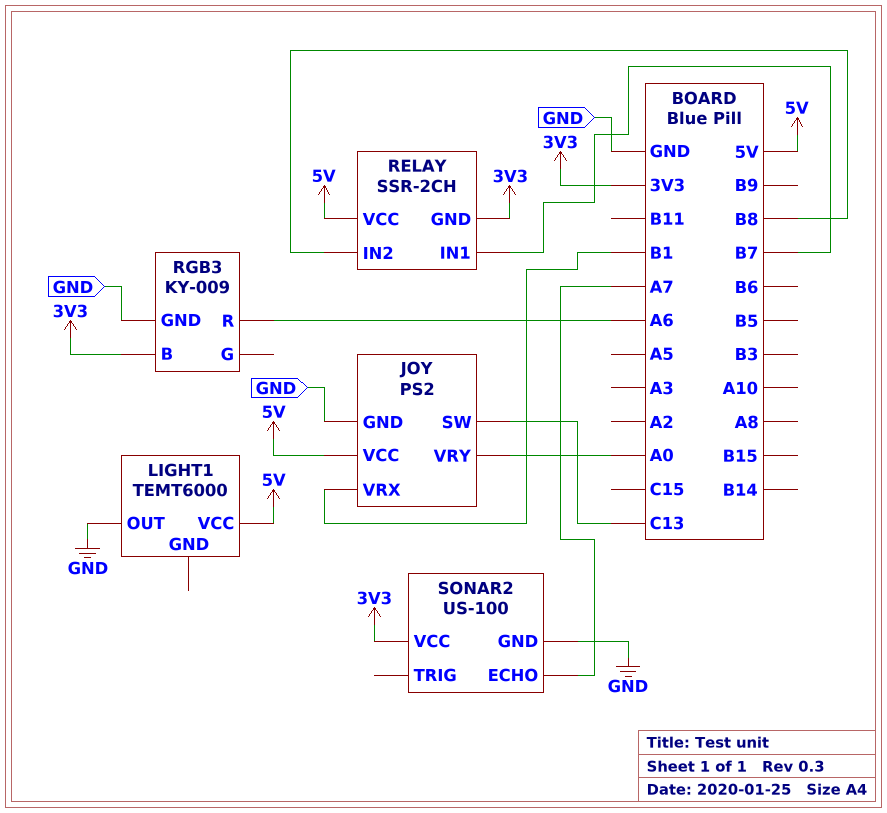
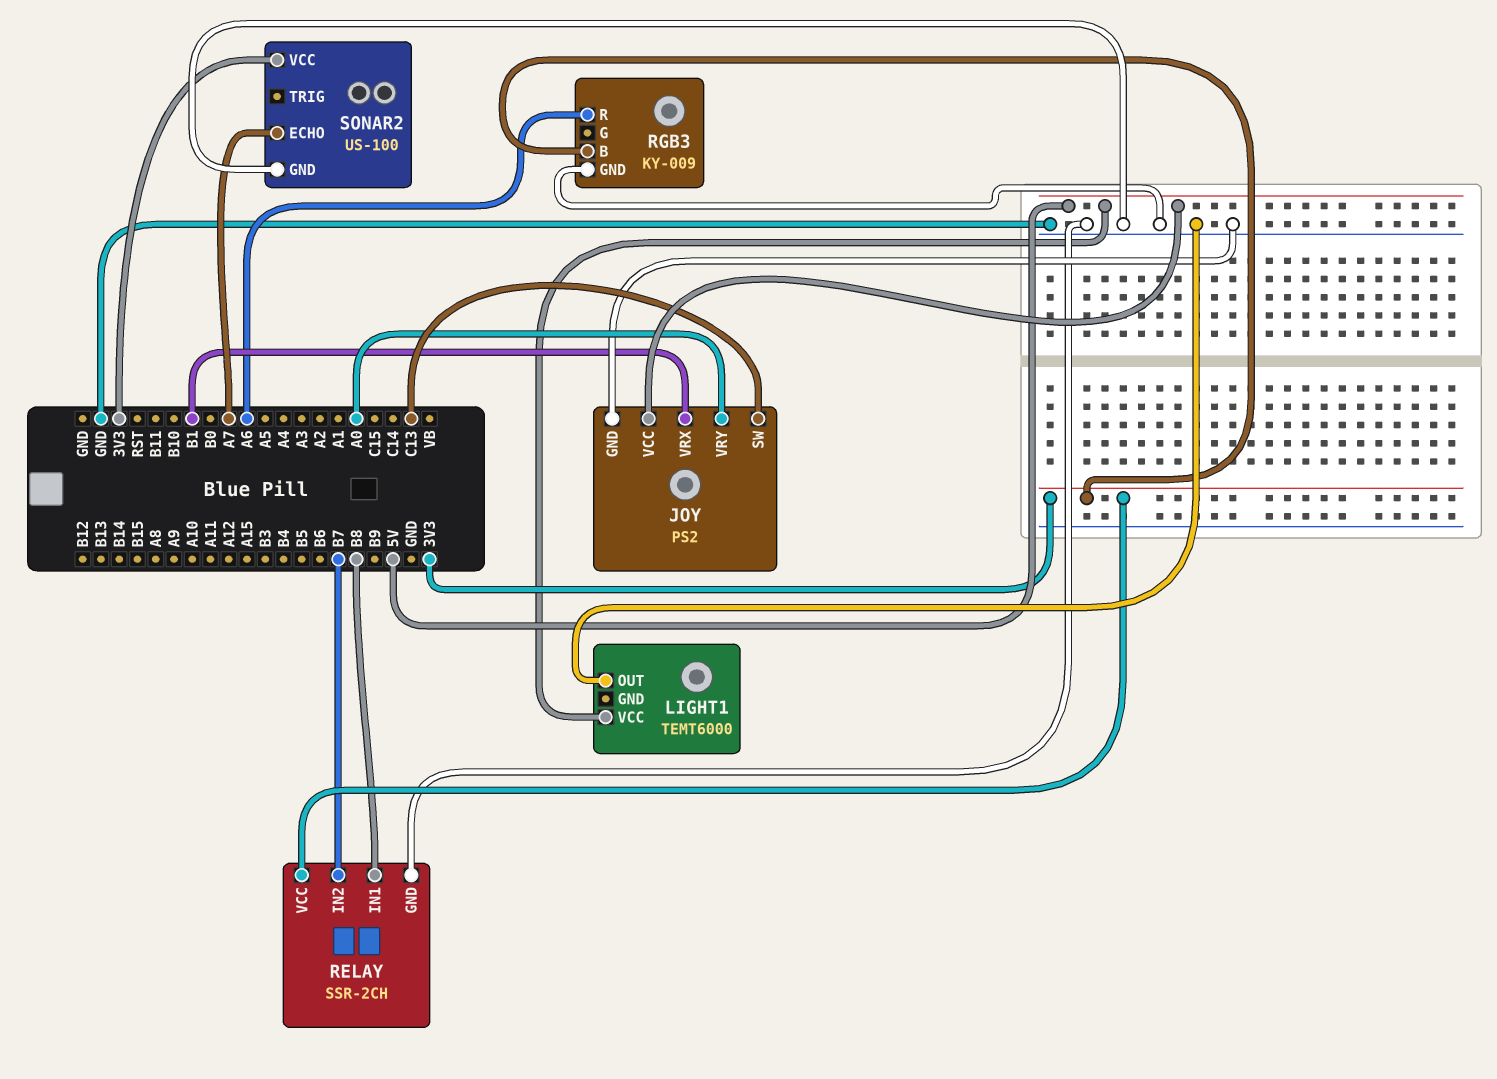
RELAY pin GND: 3V3 -> GND
RELAY pin IN1: B7 -> B8
RELAY pin IN2: B8 -> B7
RELAY pin VCC: 5V -> 3V3

